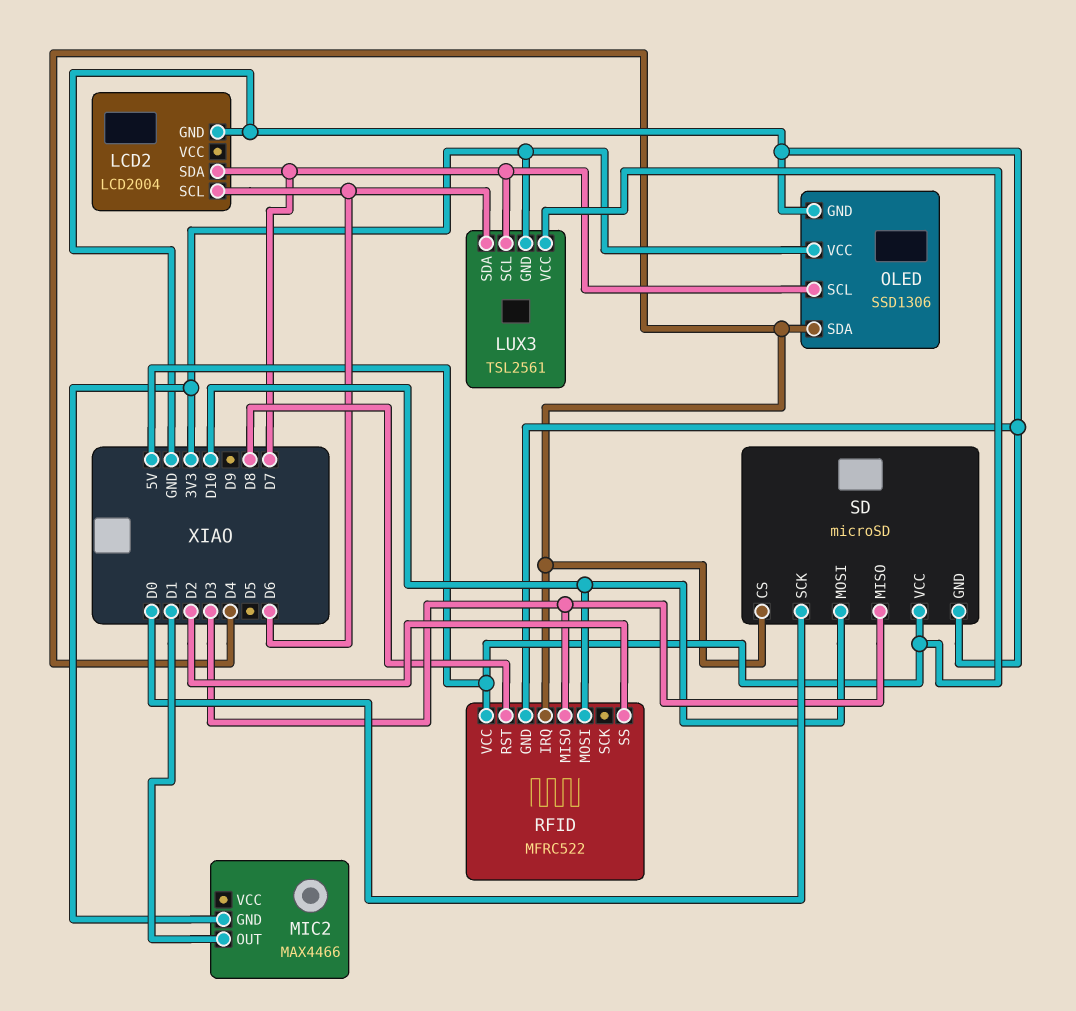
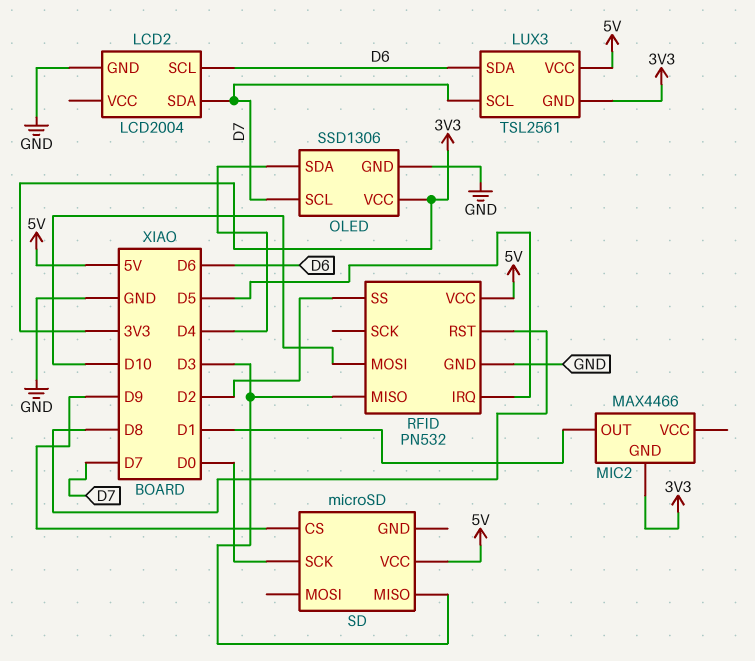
RFID: MFRC522 -> PN532
RFID pin IRQ: D4 -> D5
SD pin CS: D4 -> D9
SD pin GND: GND -> none
SD pin MOSI: D10 -> none

